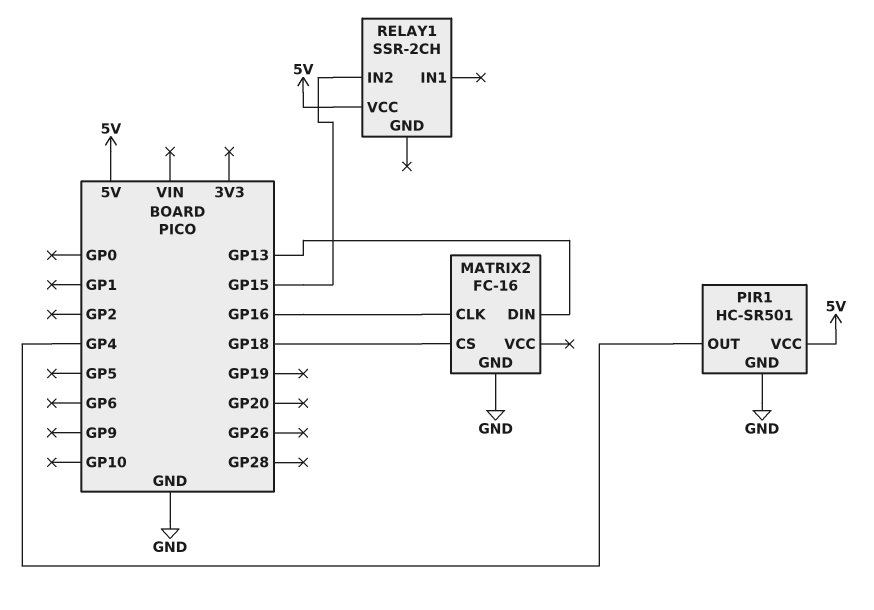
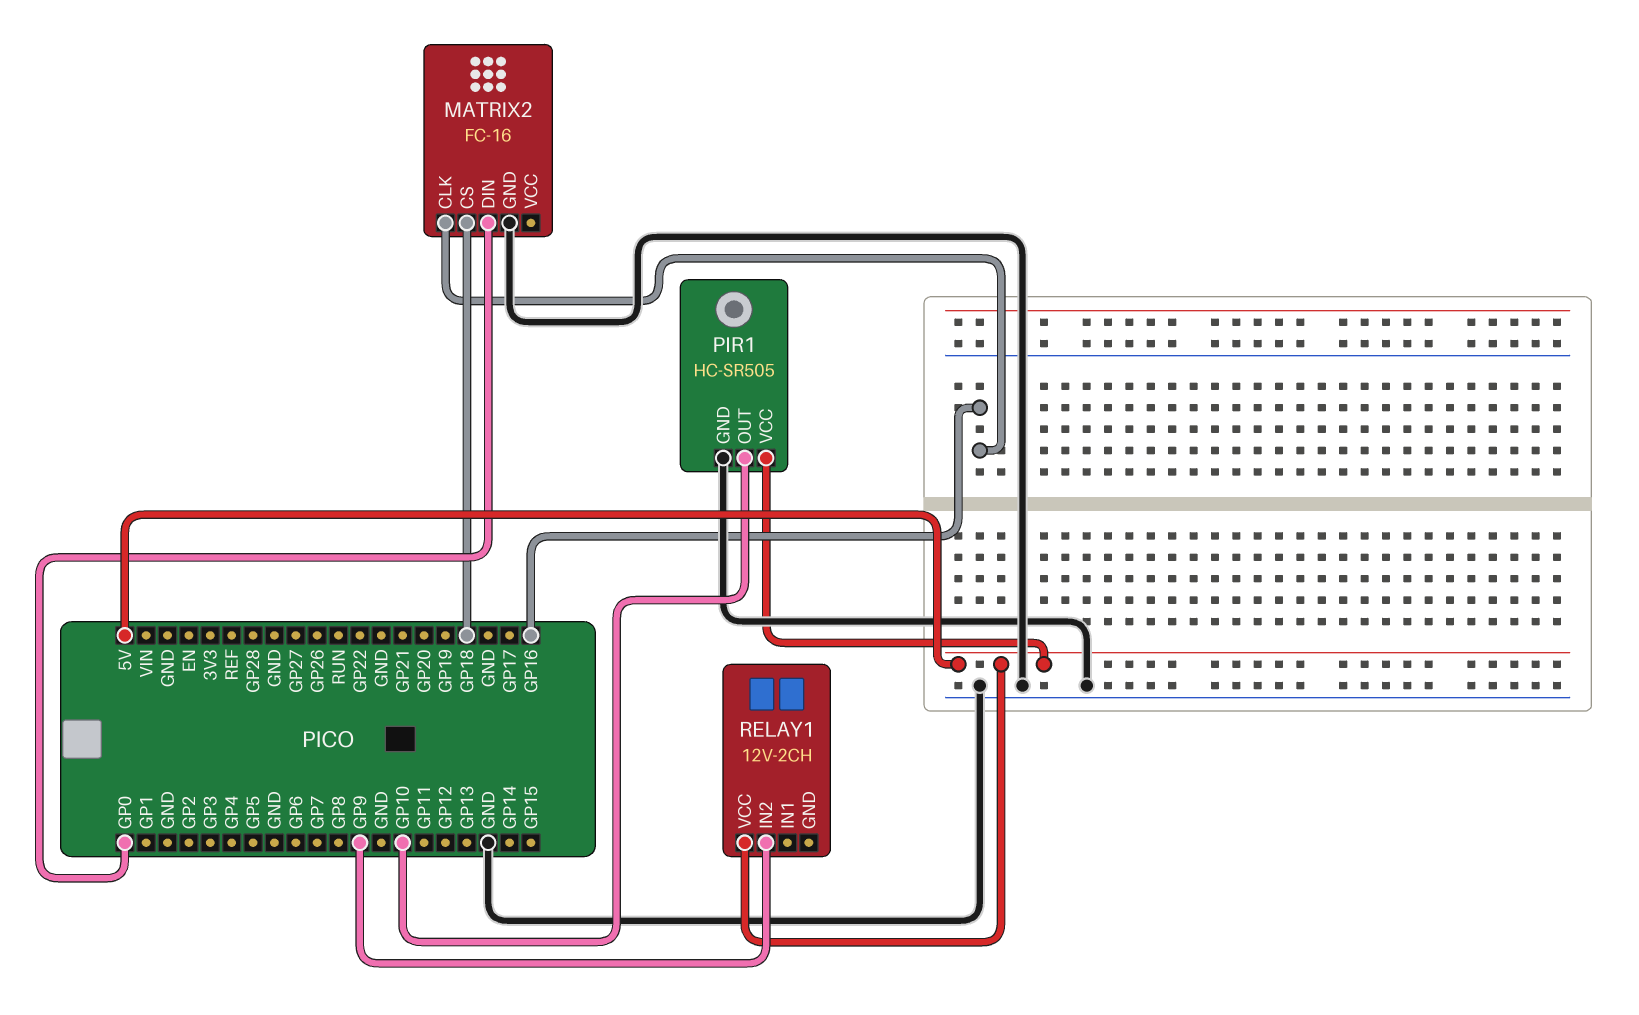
MATRIX2 pin DIN: GP13 -> GP0
PIR1: HC-SR501 -> HC-SR505
PIR1 pin OUT: GP4 -> GP10
RELAY1: SSR-2CH -> 12V-2CH
RELAY1 pin IN2: GP15 -> GP9

